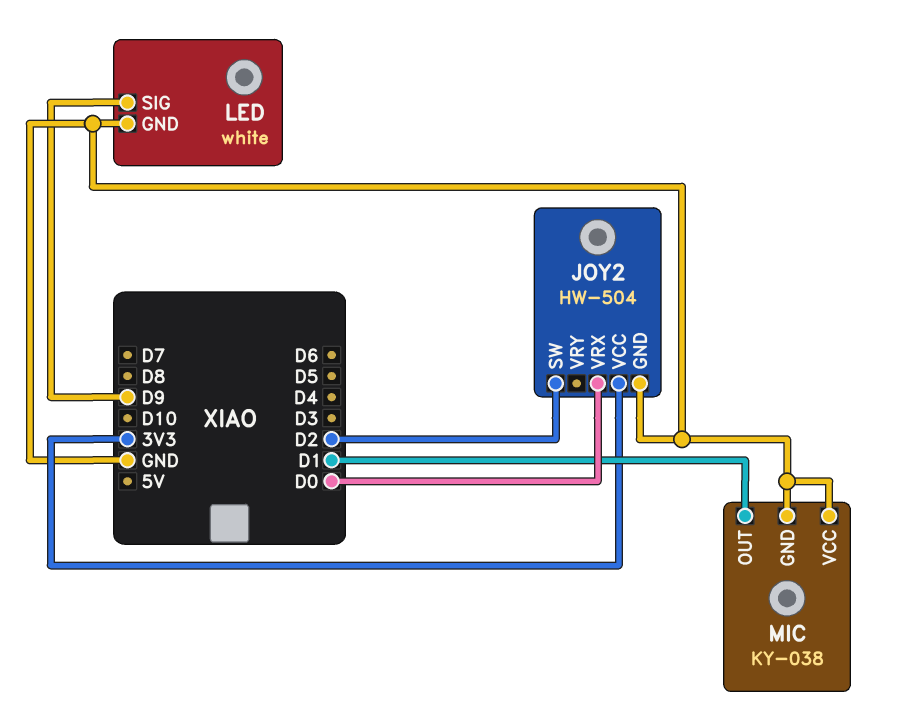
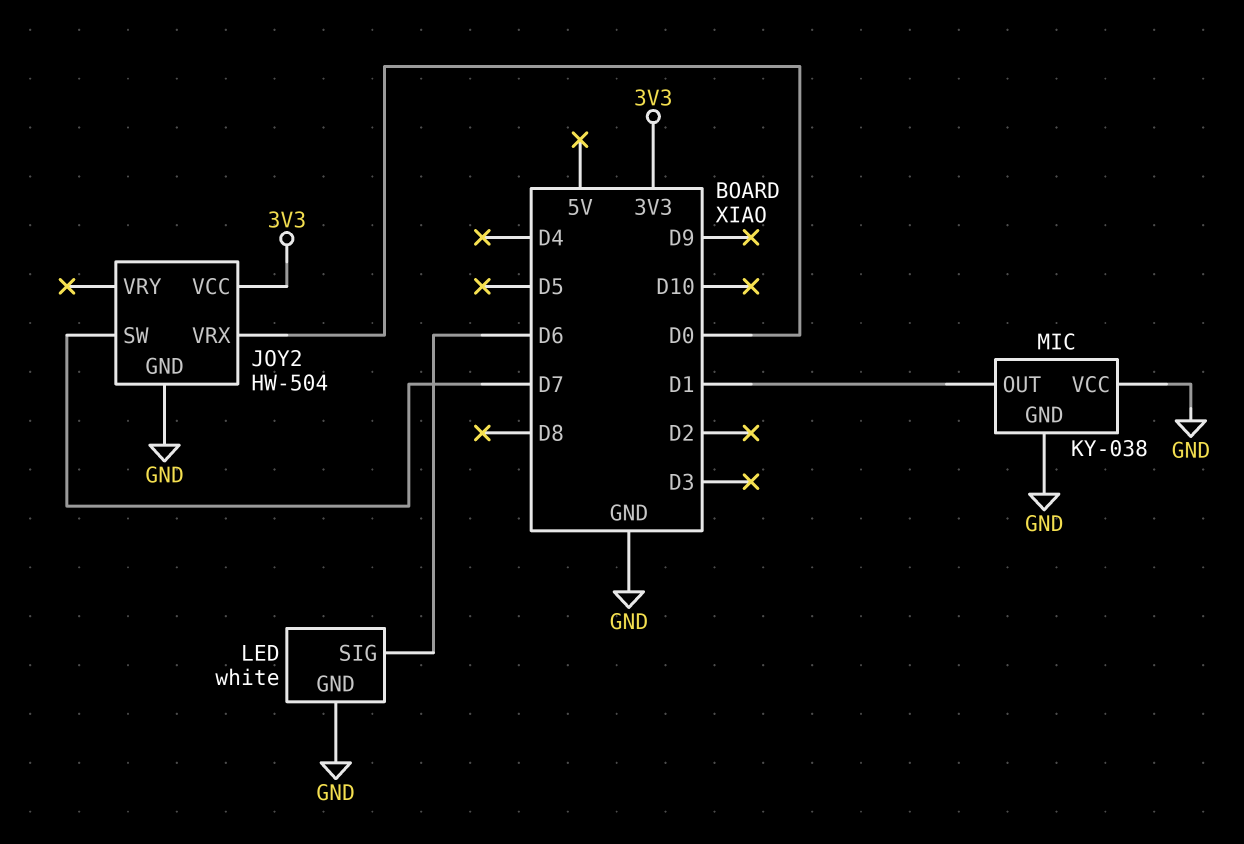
JOY2 pin SW: D2 -> D7
LED pin SIG: D9 -> D6

